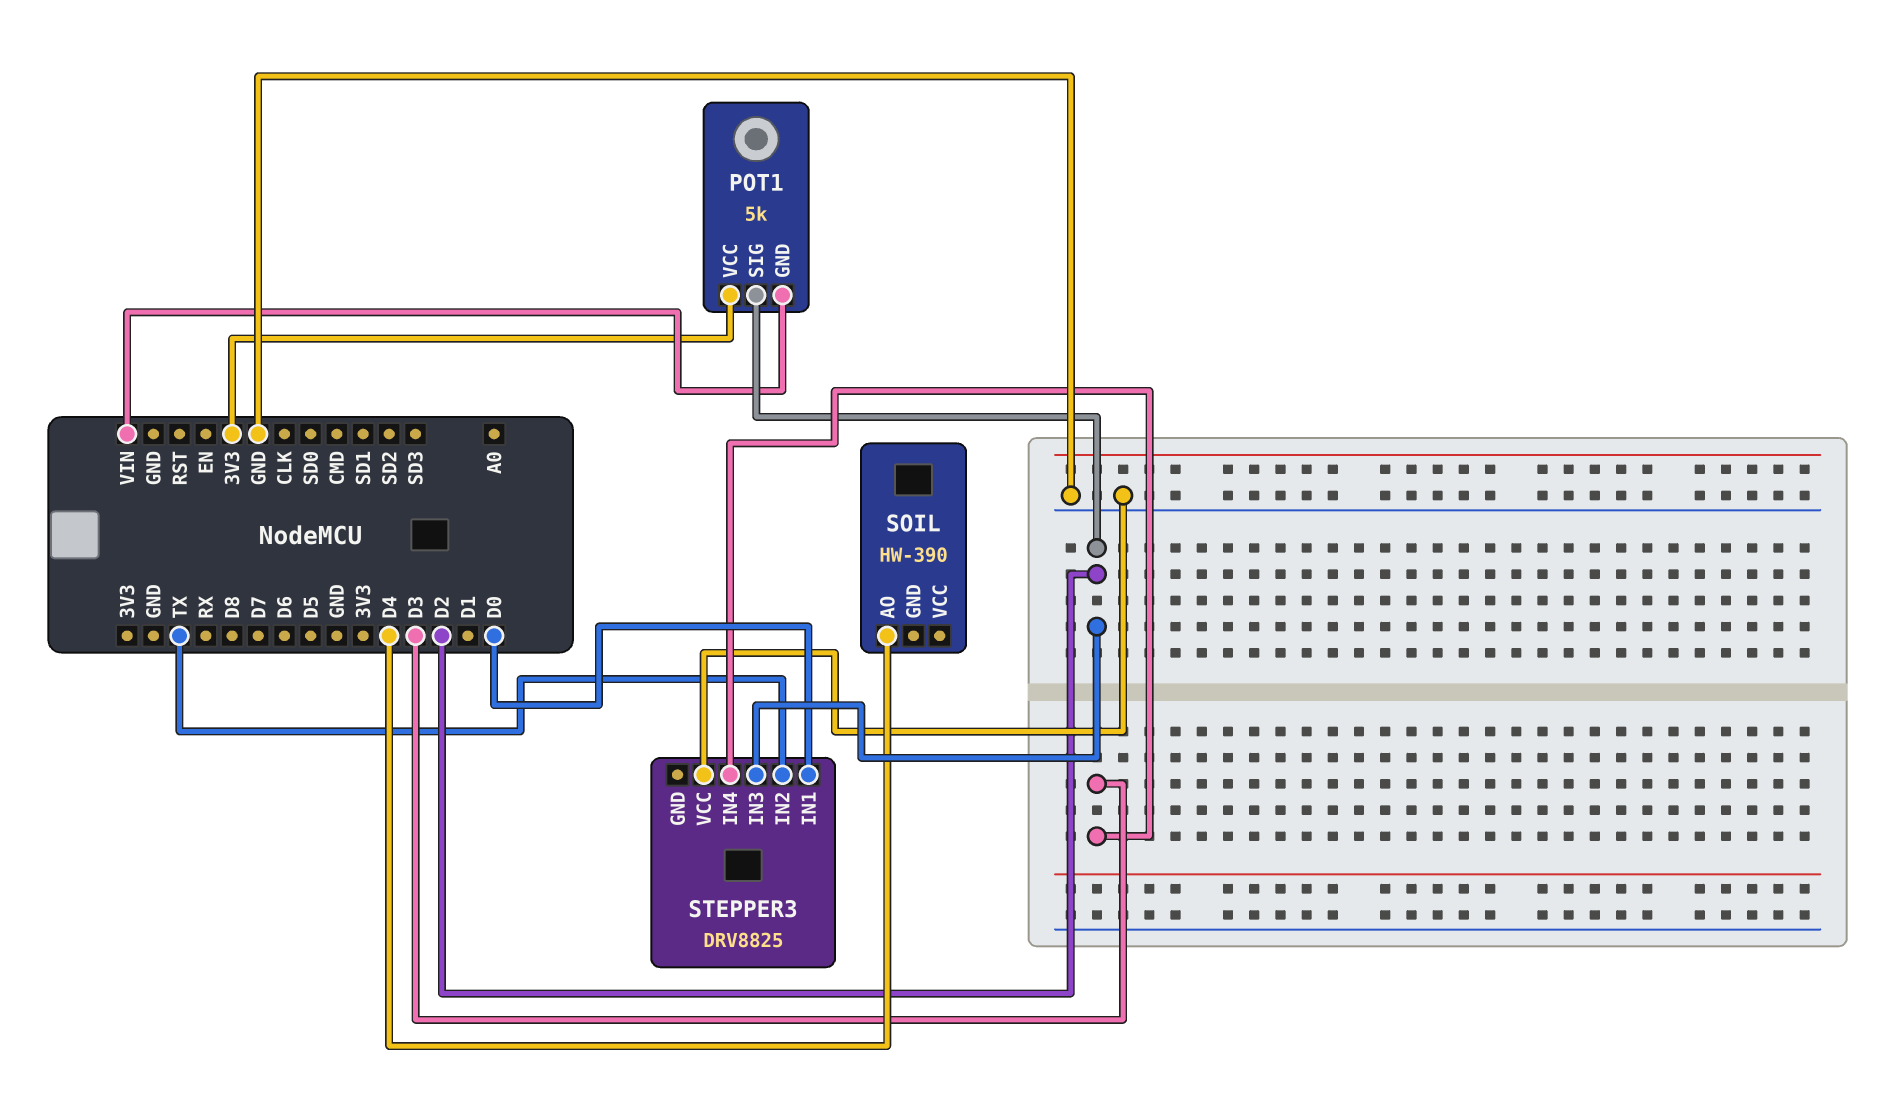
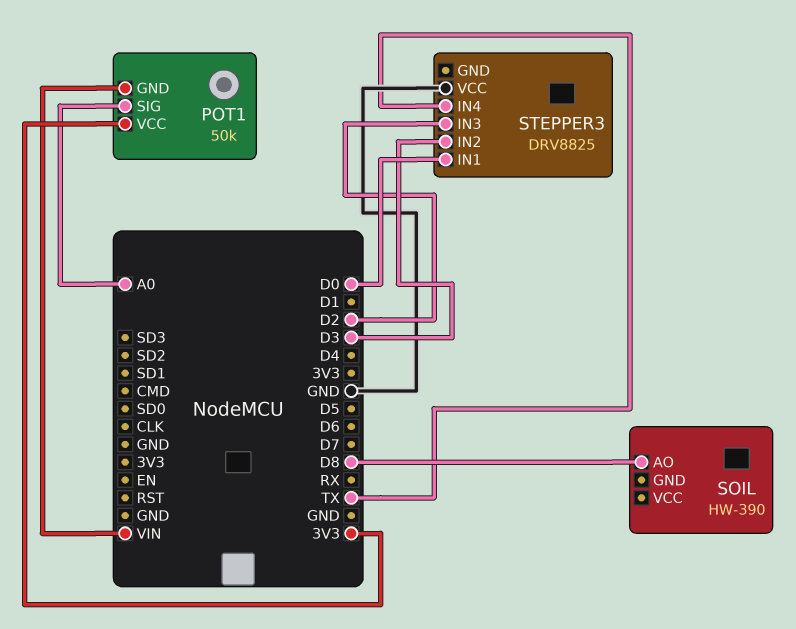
POT1: 5k -> 50k
POT1 pin SIG: D2 -> A0
SOIL pin AO: D4 -> D8
STEPPER3 pin IN2: TX -> D3
STEPPER3 pin IN4: D3 -> TX

